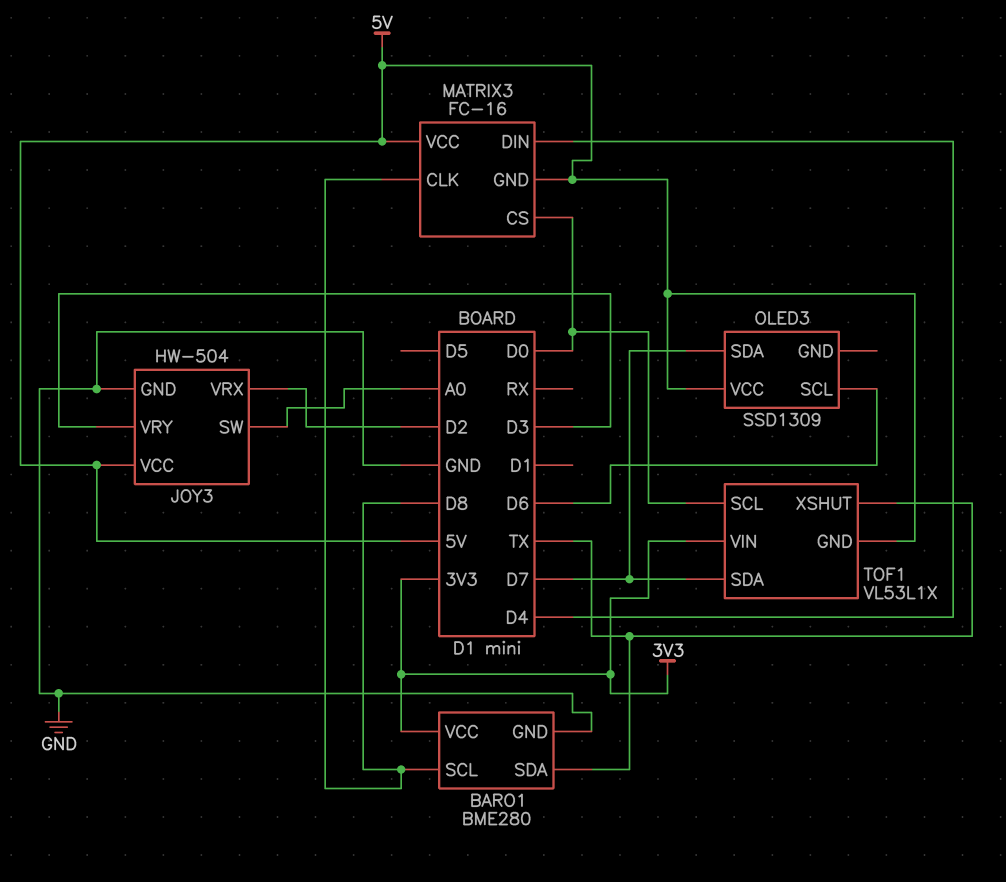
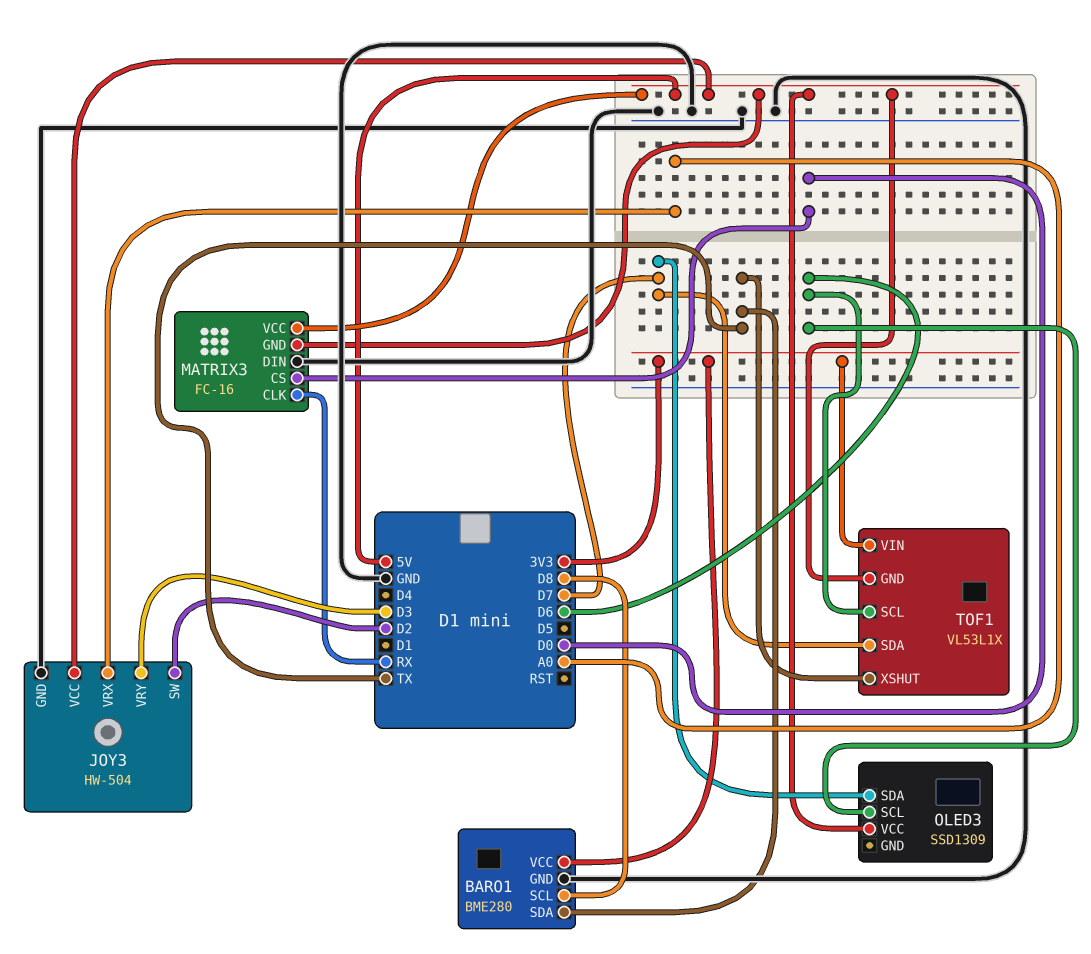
JOY3 pin SW: A0 -> D2
JOY3 pin VRX: D2 -> A0
MATRIX3 pin CLK: D8 -> RX
MATRIX3 pin DIN: D4 -> GND
TOF1 pin SCL: D0 -> D6

